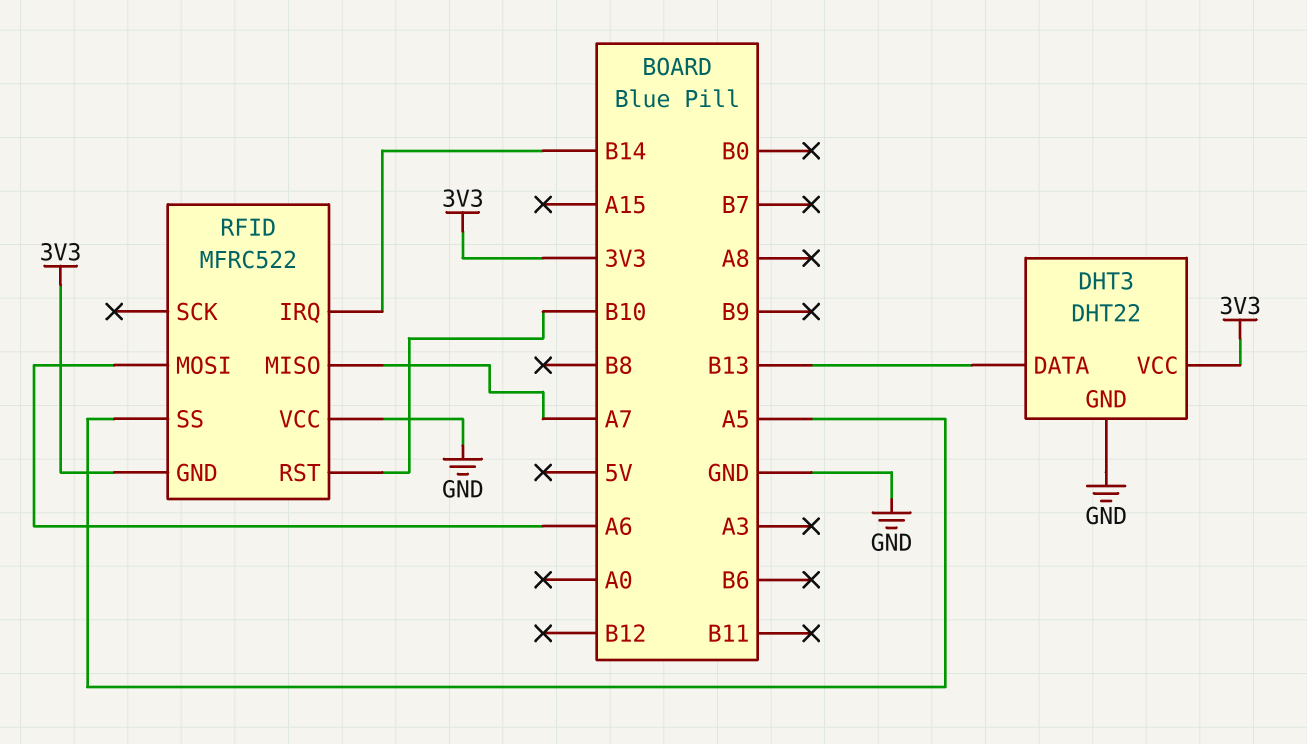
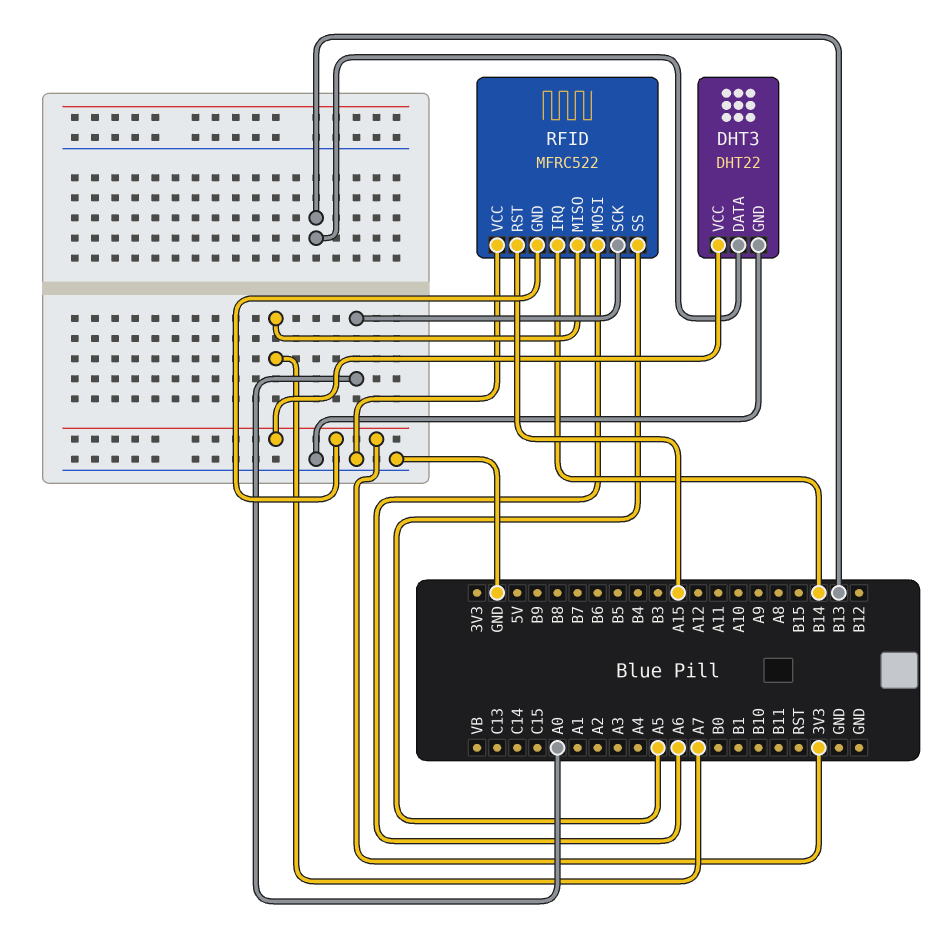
RFID pin RST: B10 -> A15
RFID pin SCK: none -> A0

